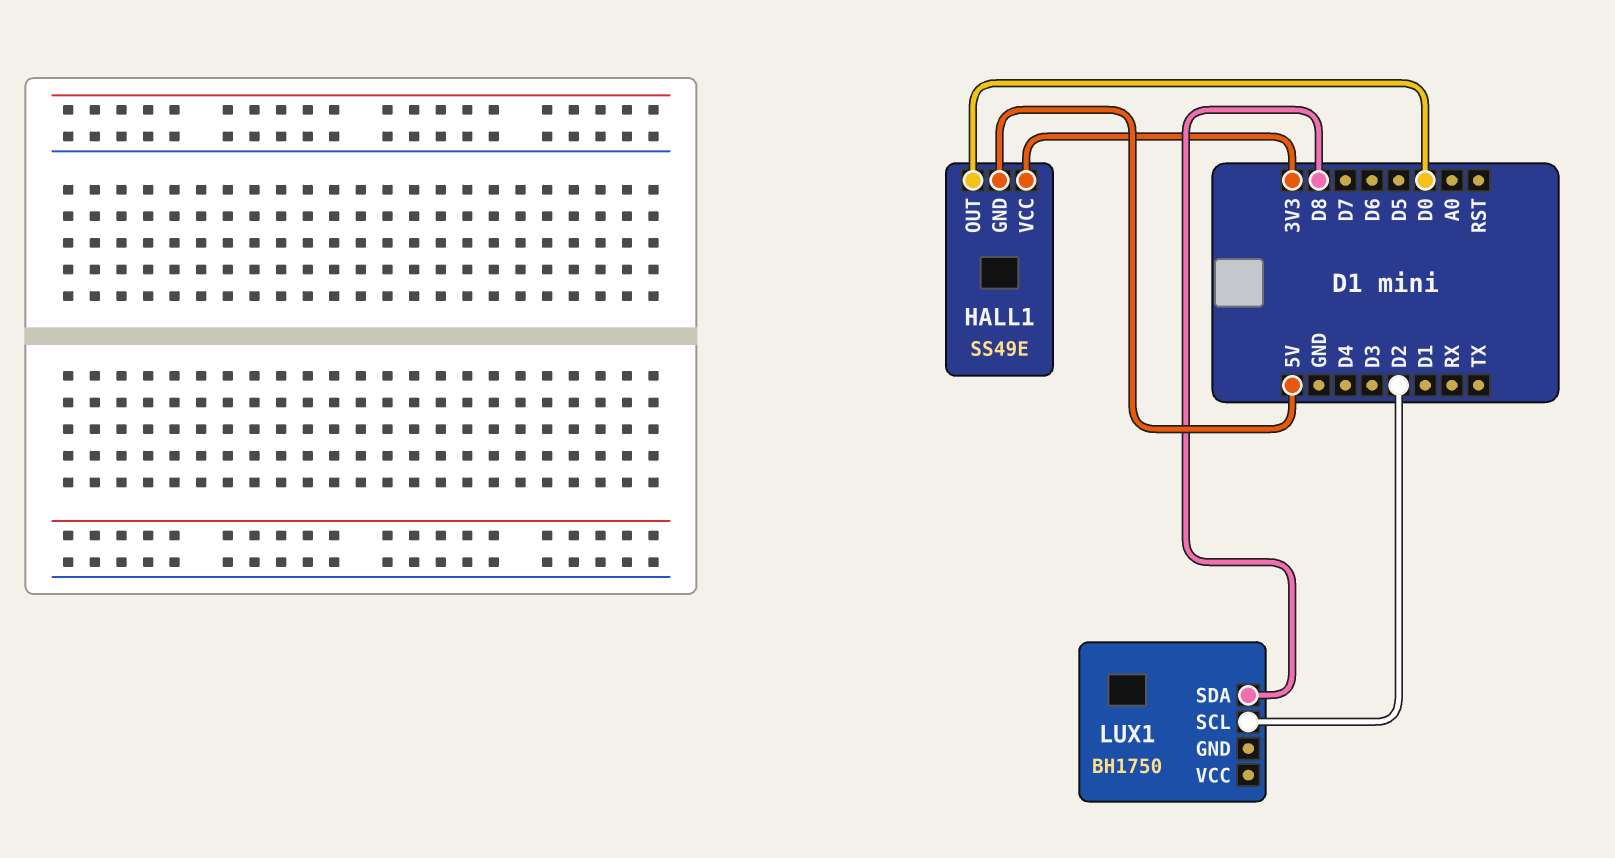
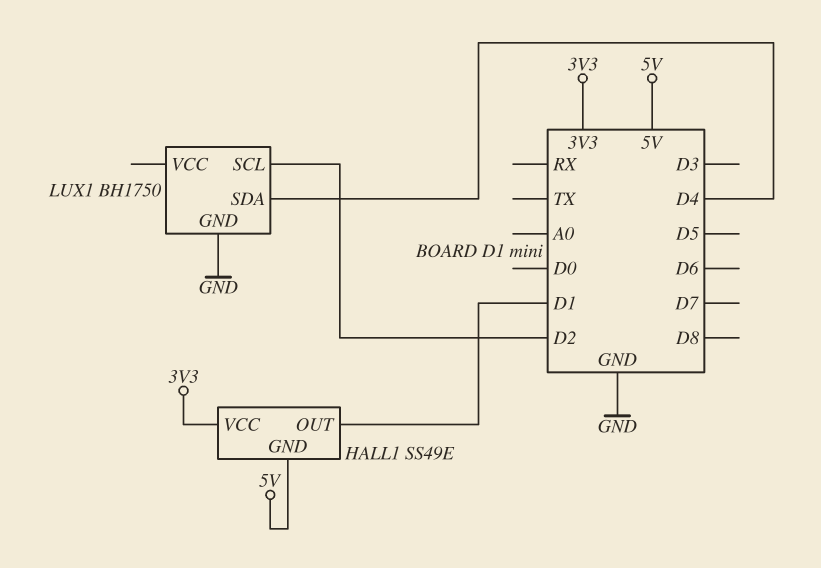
HALL1 pin OUT: D0 -> D1
LUX1 pin GND: none -> GND
LUX1 pin SDA: D8 -> D4

